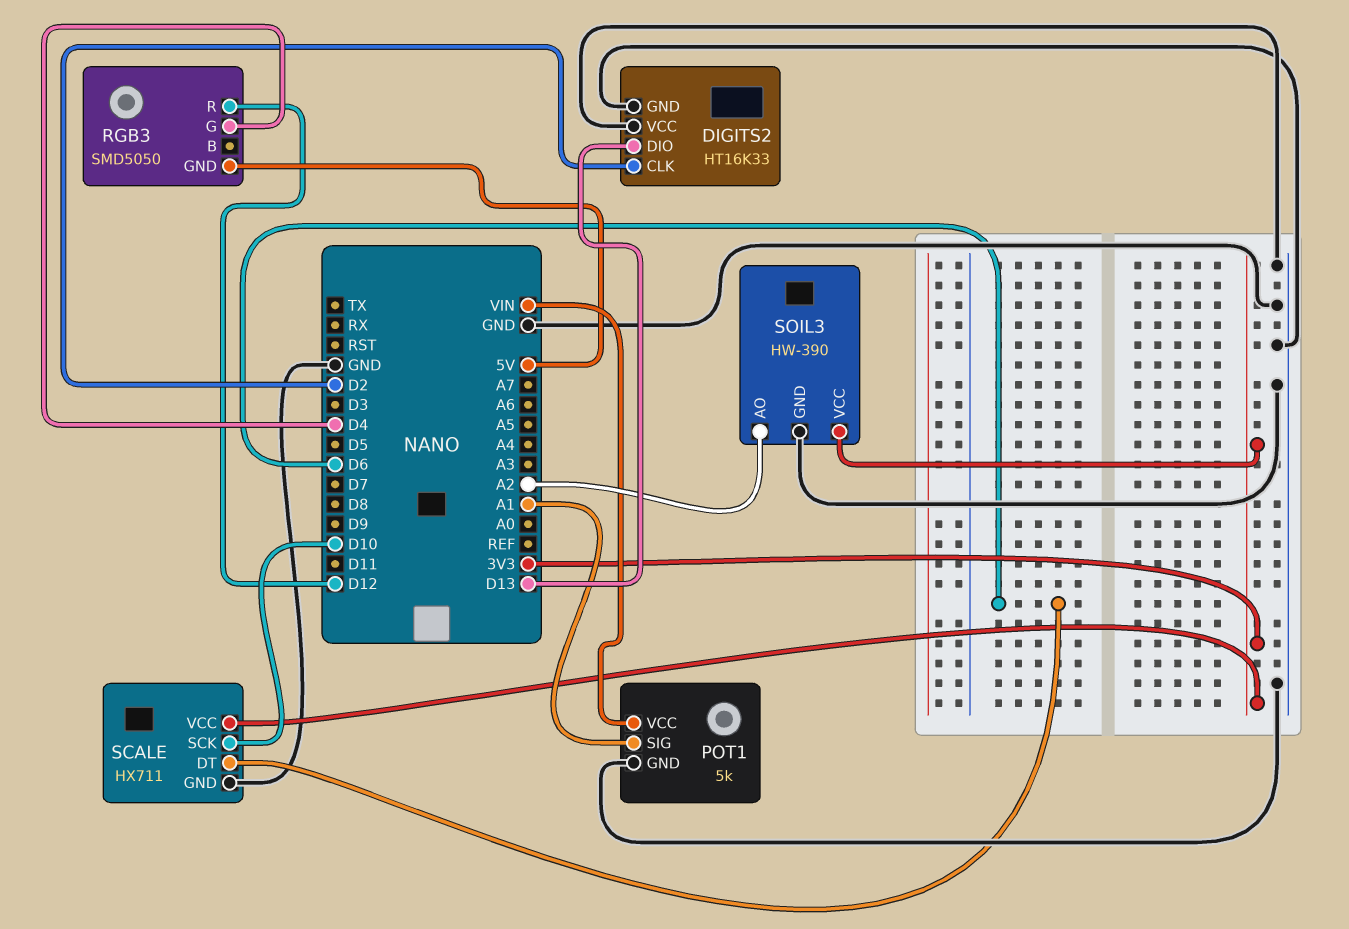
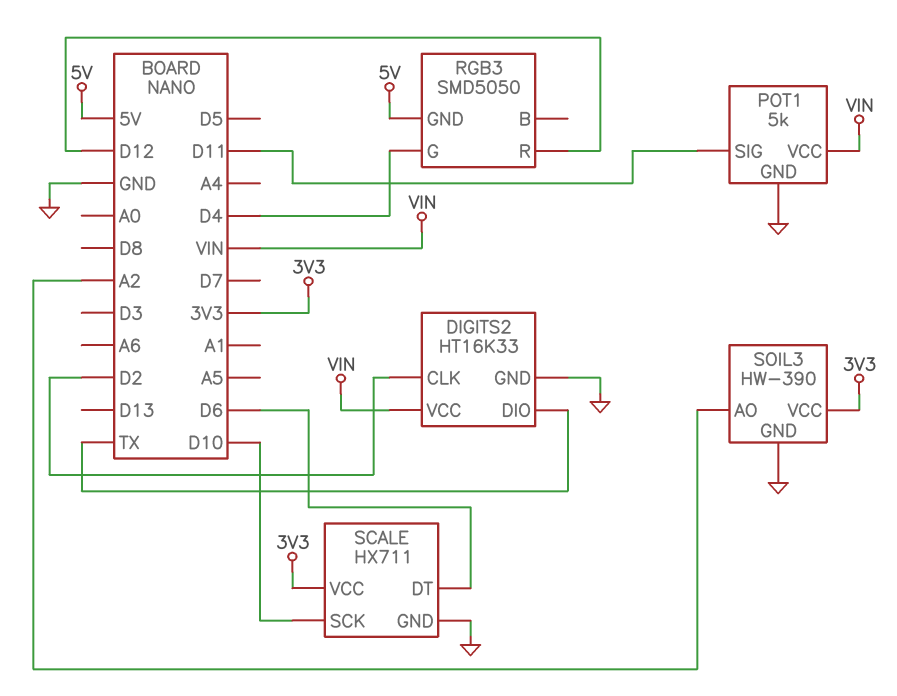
DIGITS2 pin DIO: D13 -> TX
DIGITS2 pin VCC: GND -> VIN
POT1 pin SIG: A1 -> D11

